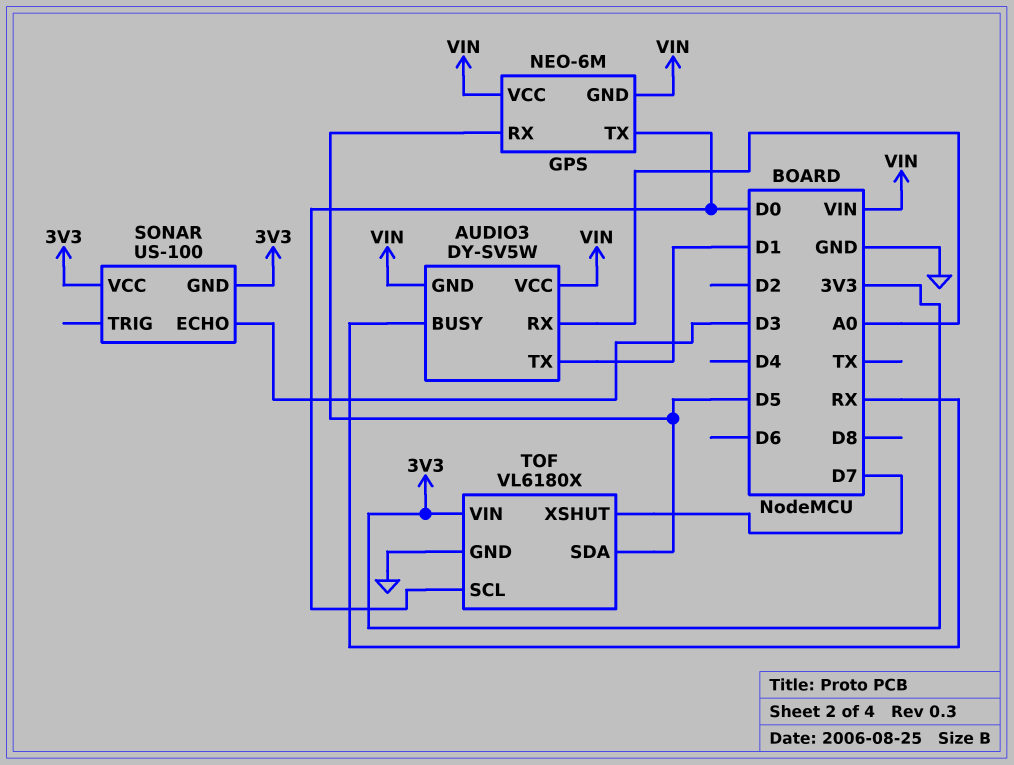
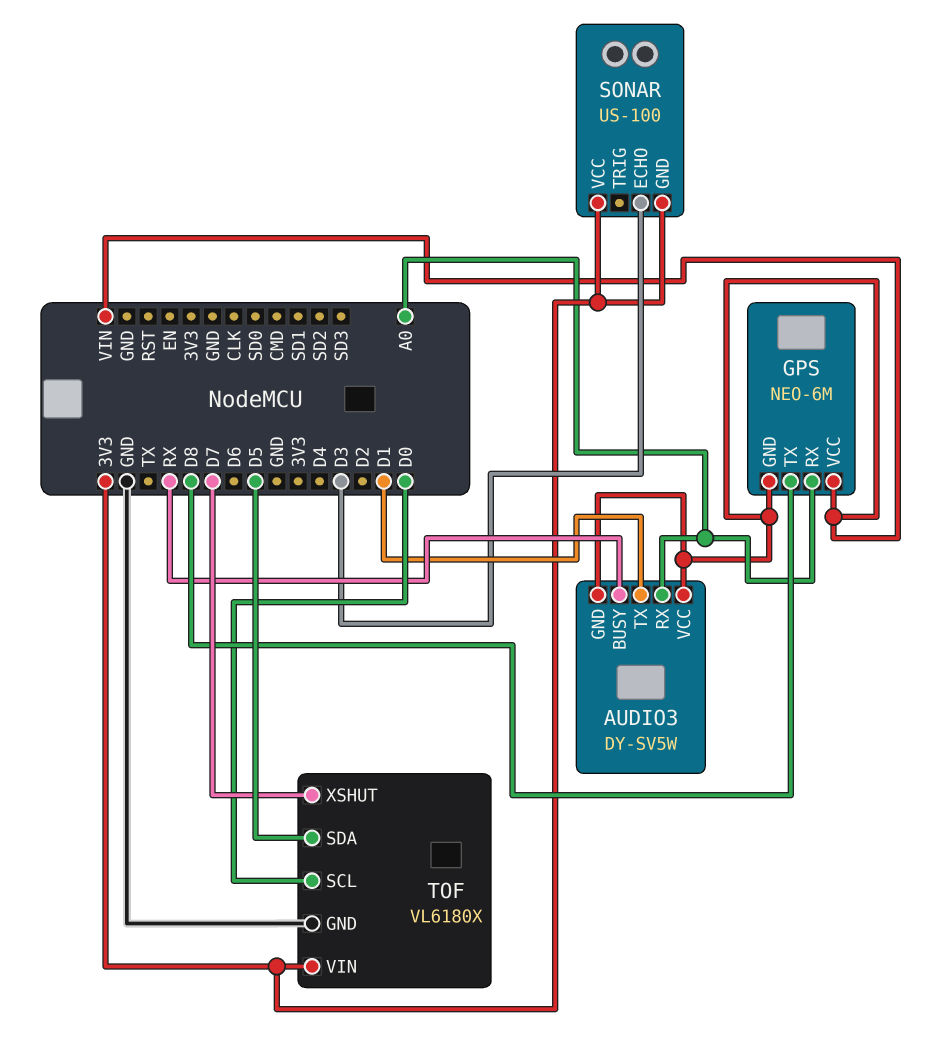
GPS pin RX: D5 -> A0
GPS pin TX: D0 -> D8

